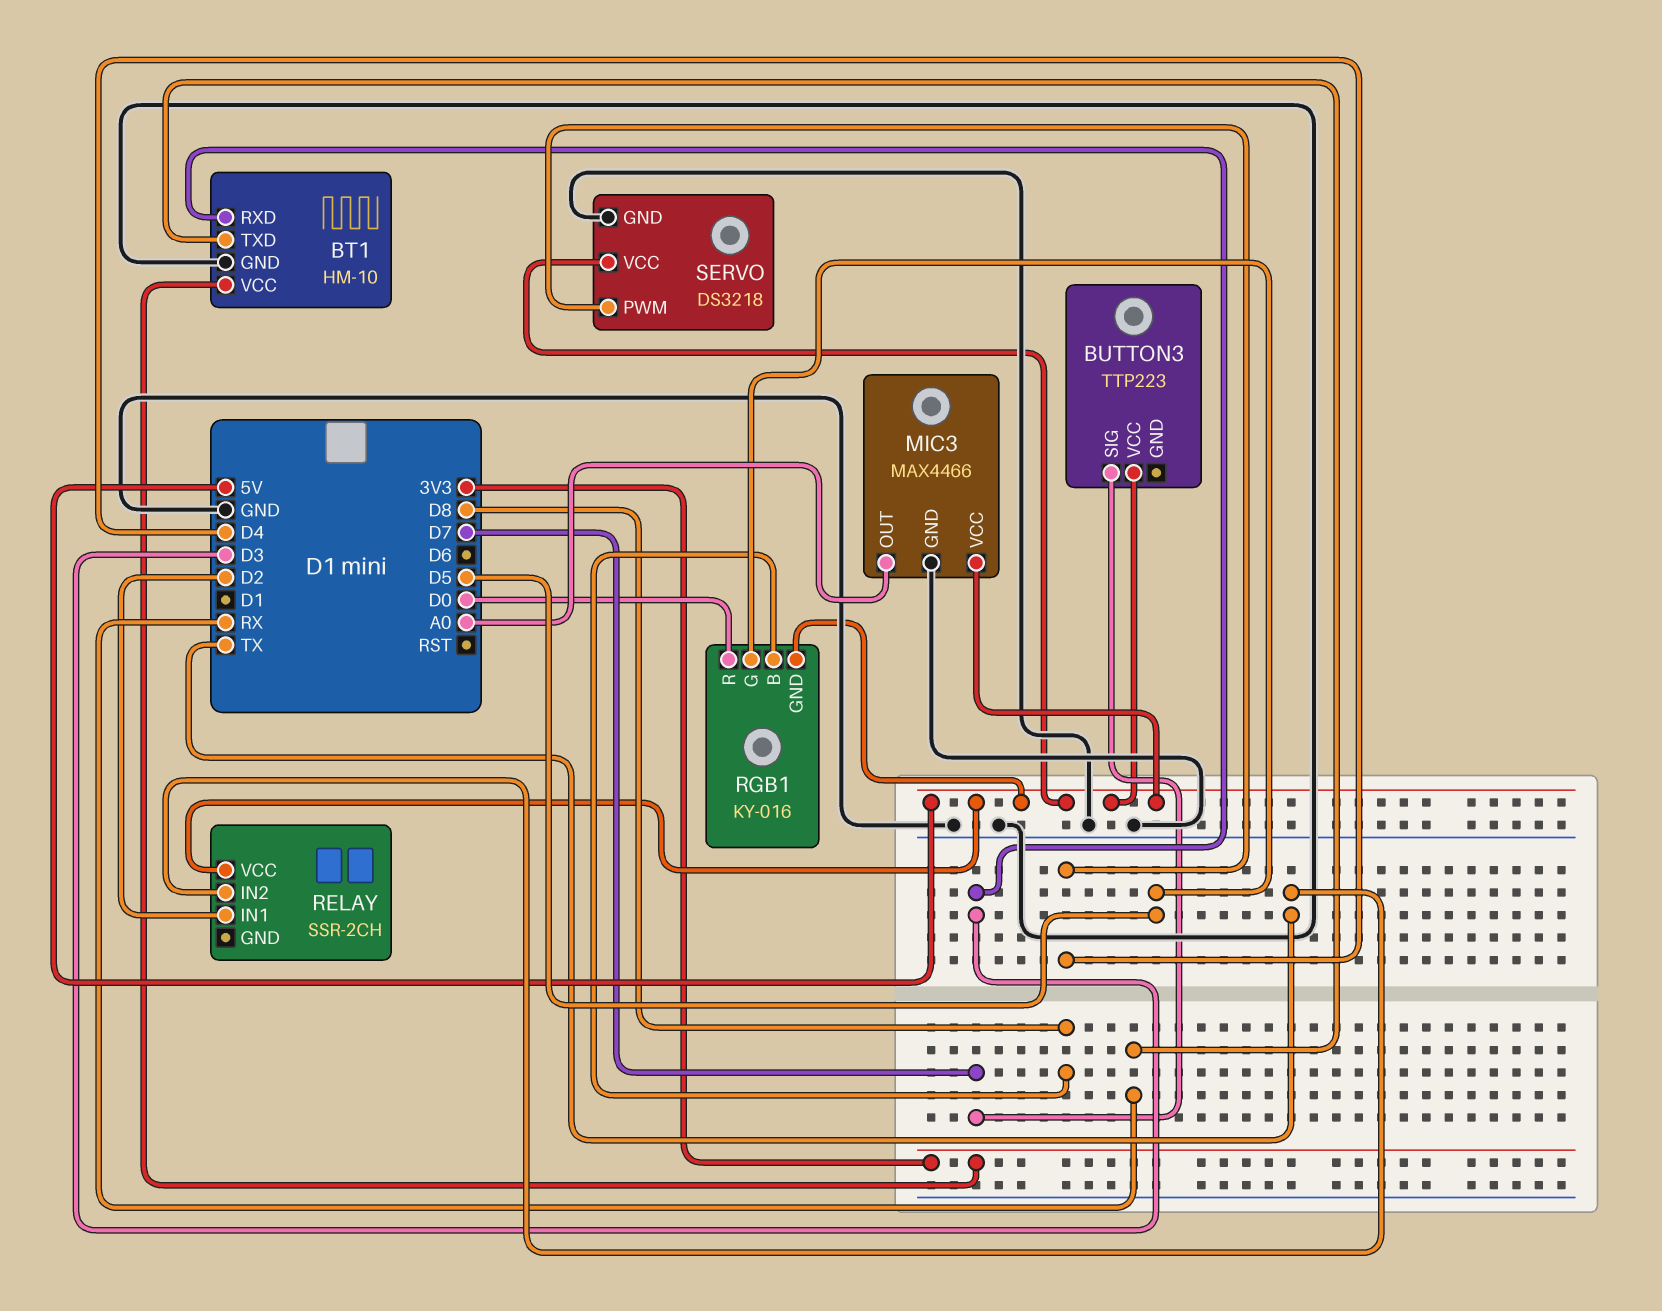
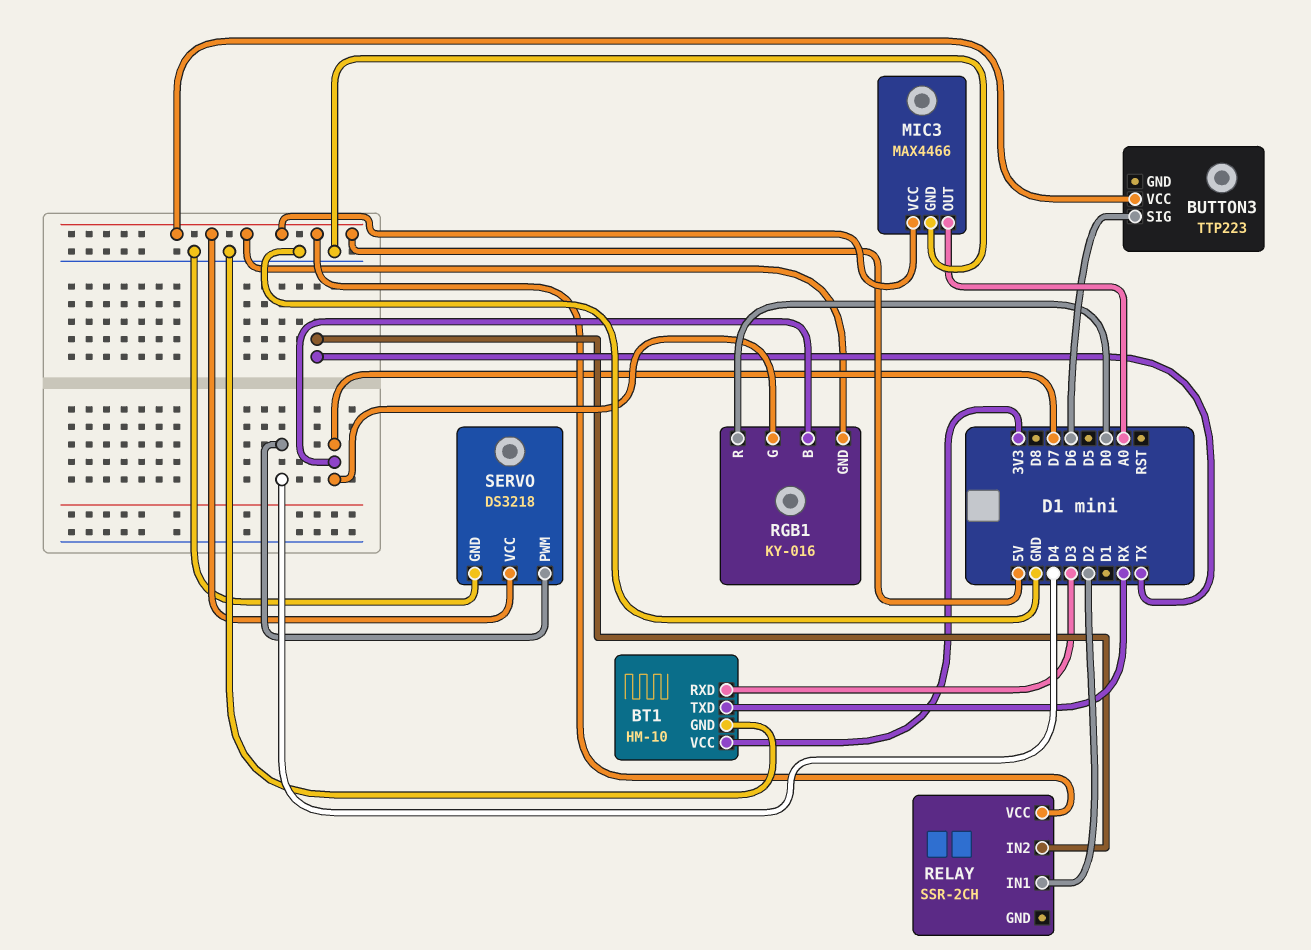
BUTTON3 pin SIG: D7 -> D6
RGB1 pin B: D8 -> D7
RGB1 pin G: D5 -> D7

